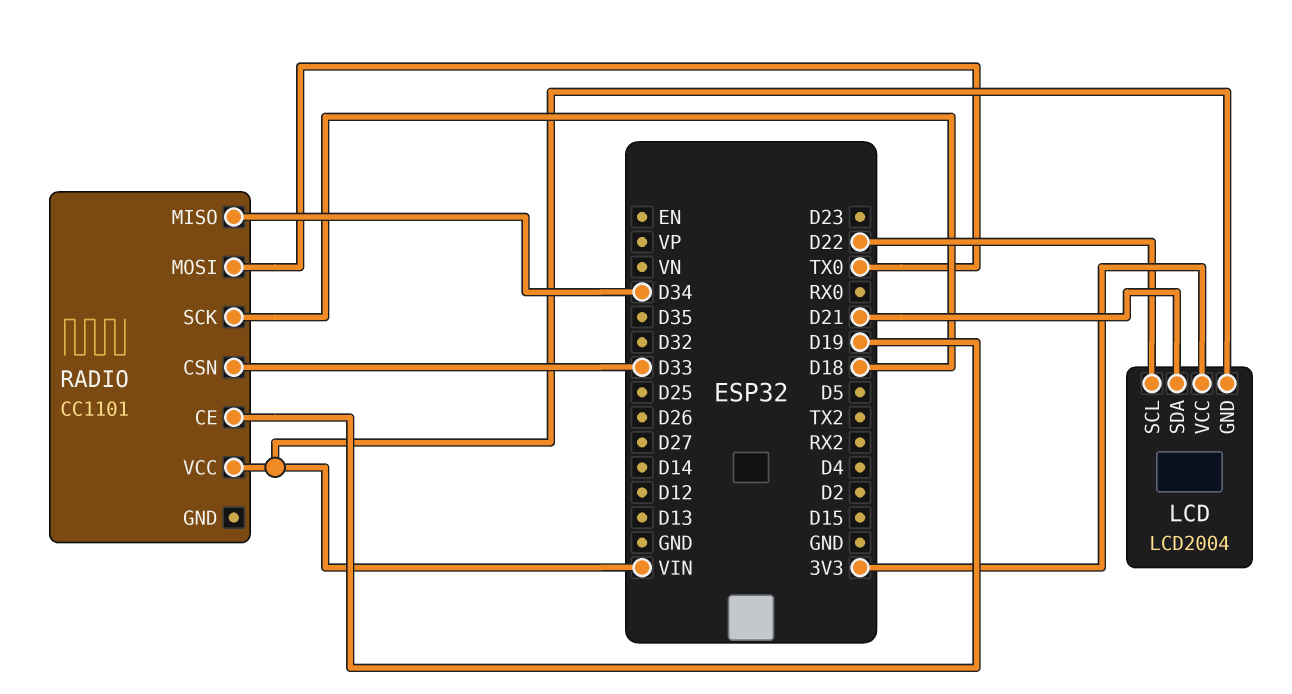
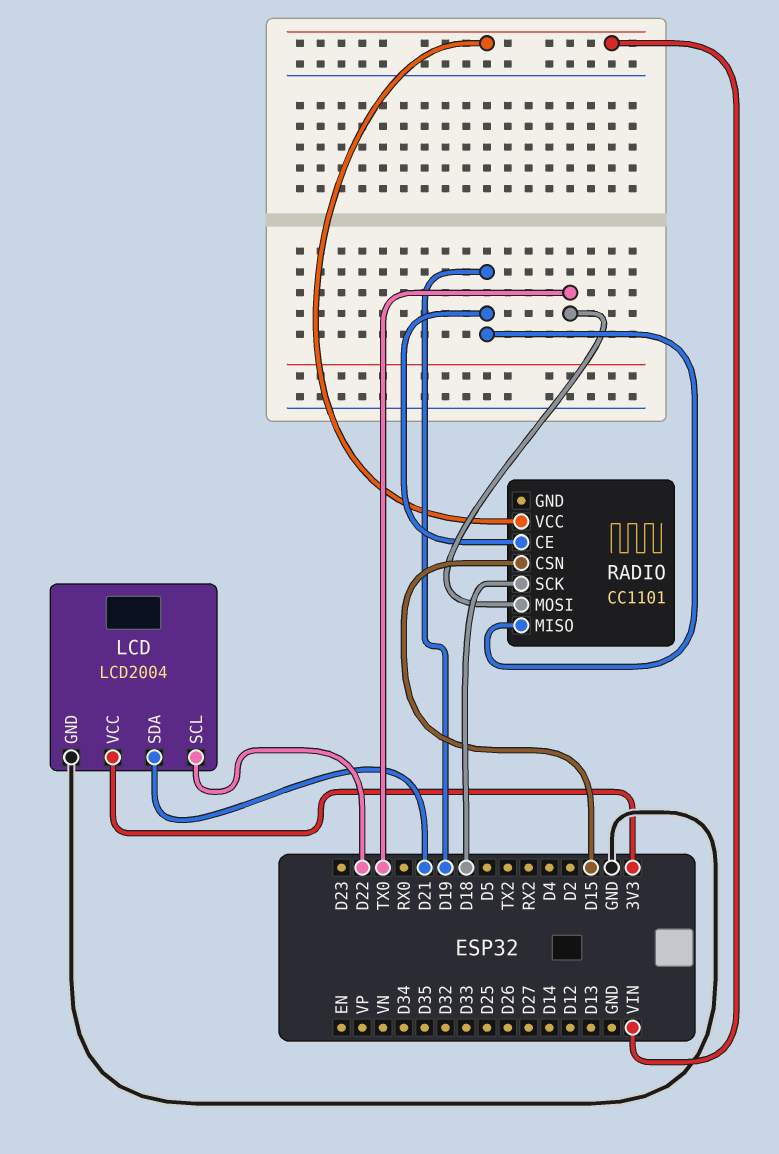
LCD pin GND: VIN -> GND
RADIO pin CSN: D33 -> D15
RADIO pin MISO: D34 -> D19

